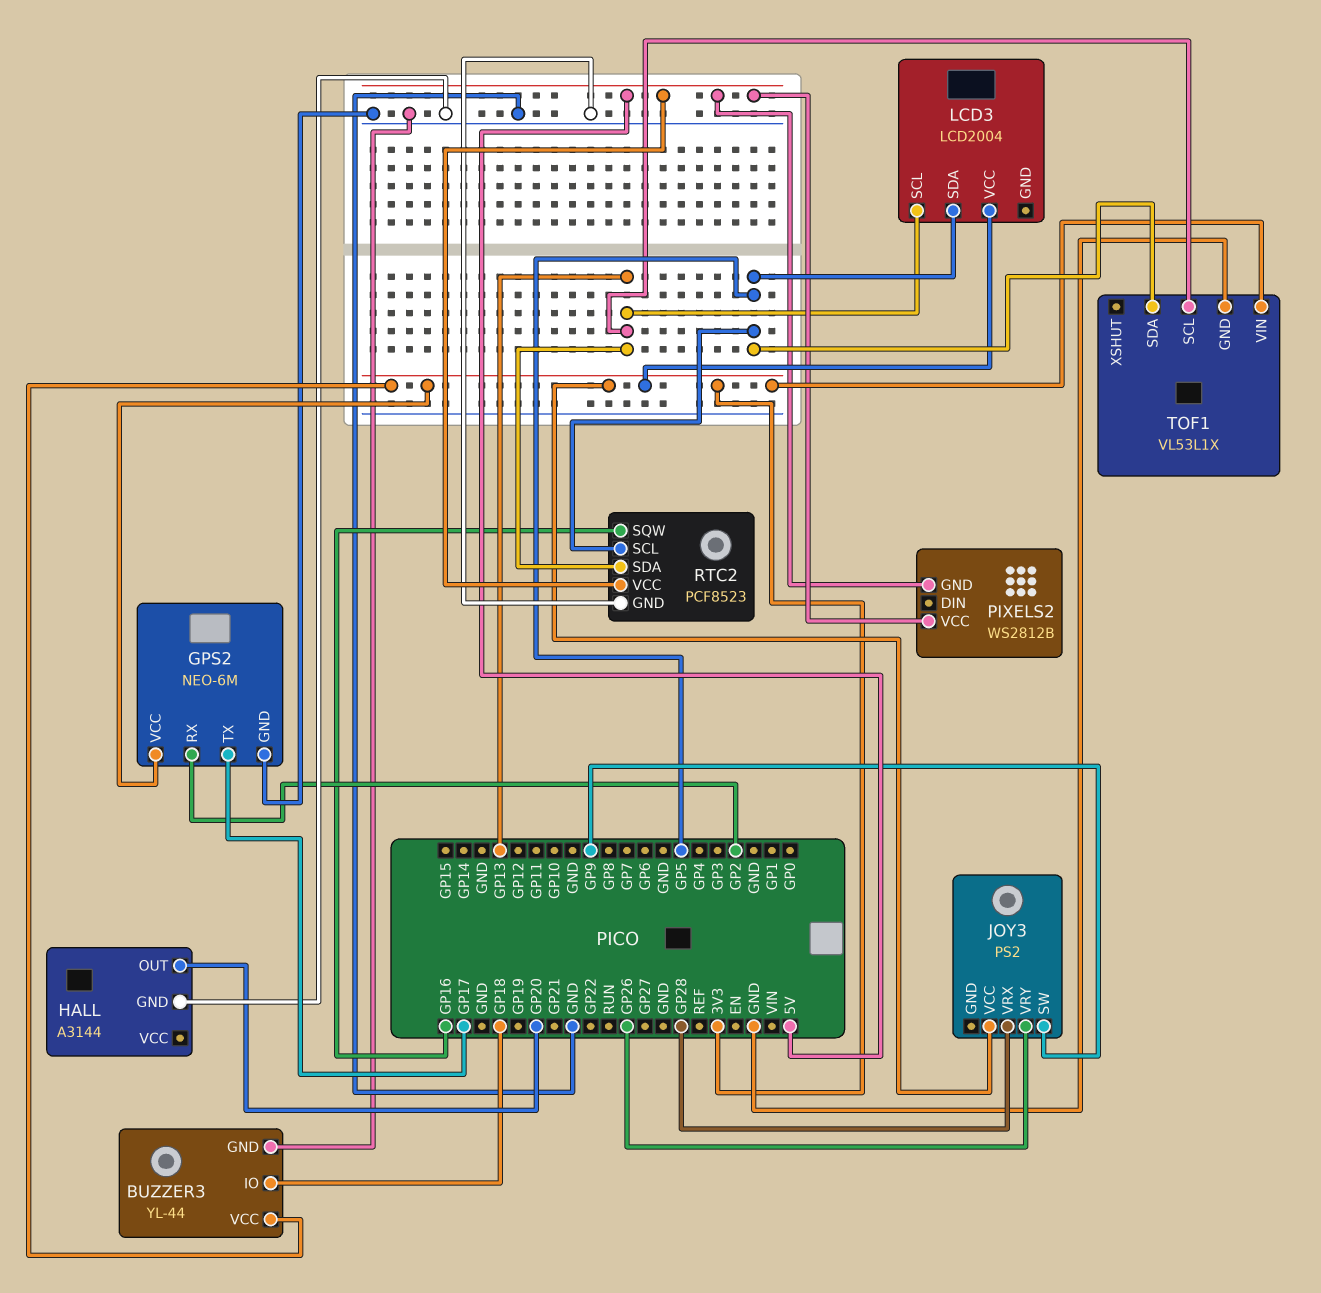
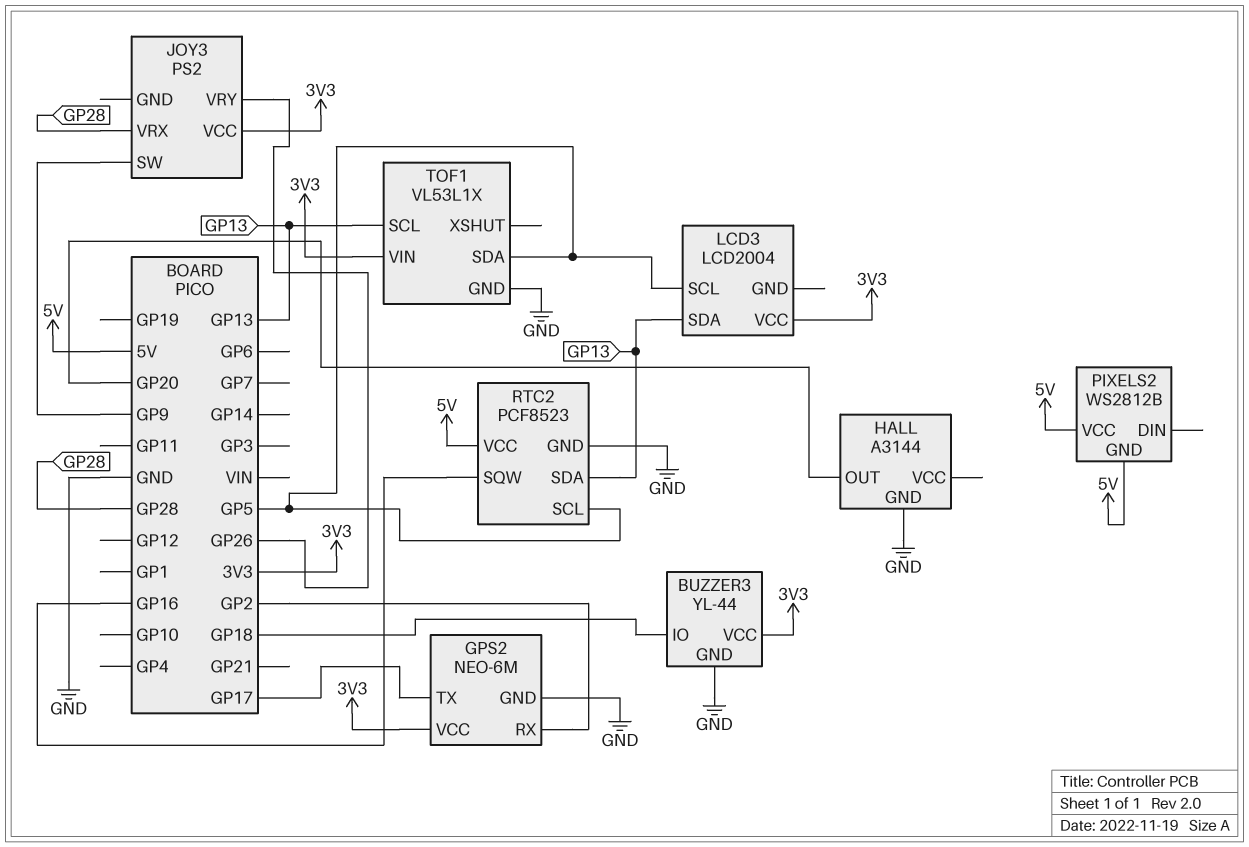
LCD3 pin SCL: GP13 -> GP5
LCD3 pin SDA: GP5 -> GP13

